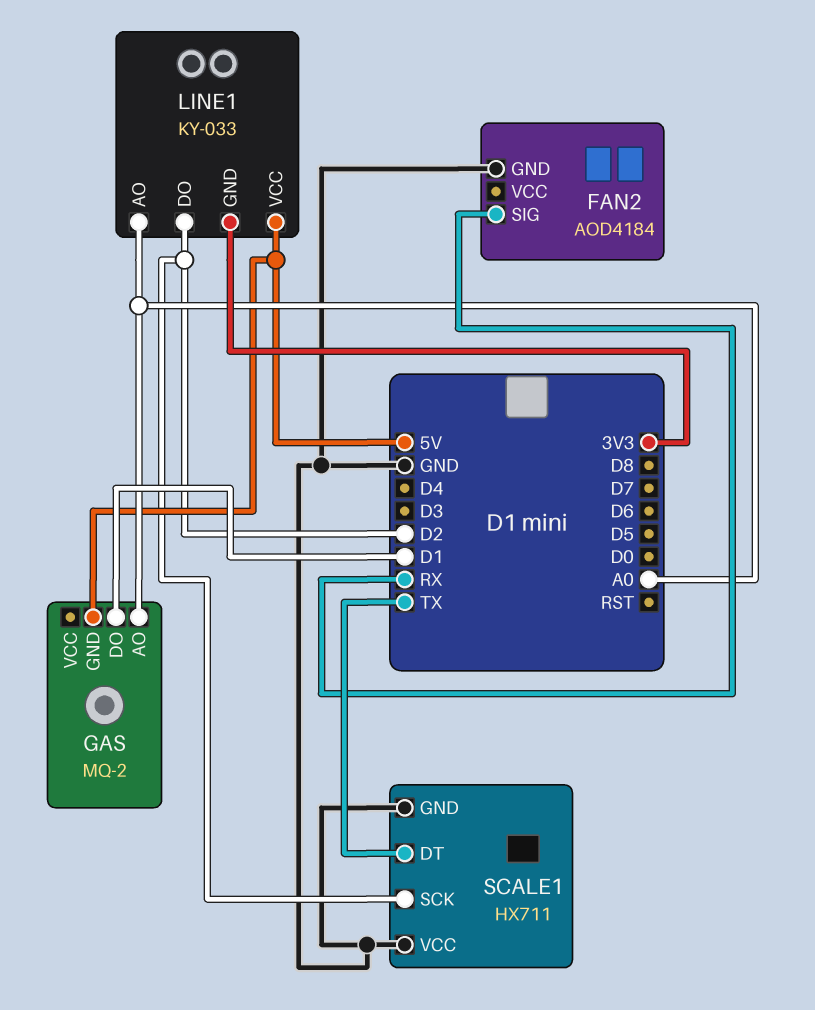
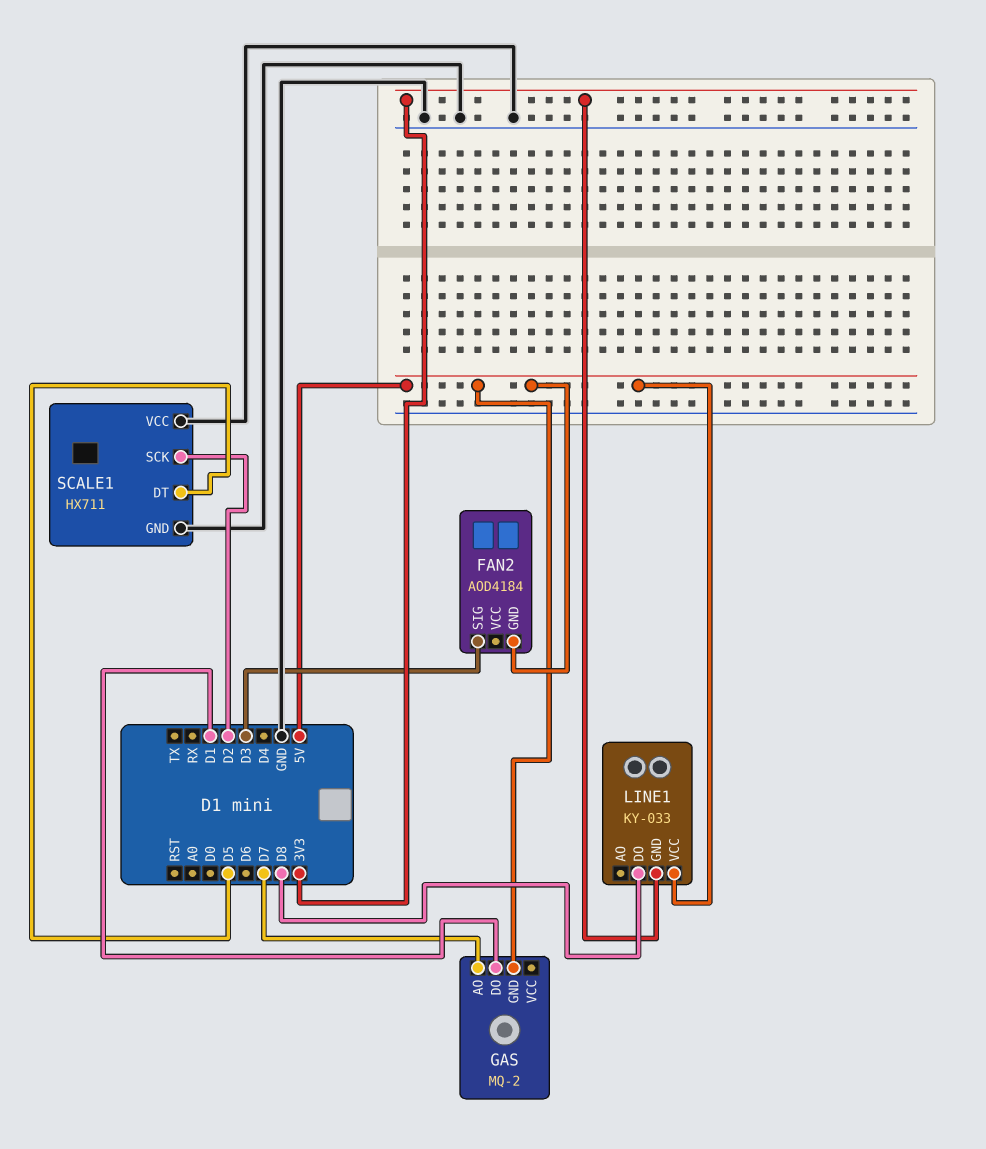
FAN2 pin GND: GND -> 5V
FAN2 pin SIG: RX -> D3
GAS pin AO: A0 -> D7
LINE1 pin AO: A0 -> none
LINE1 pin DO: D2 -> D8
SCALE1 pin DT: TX -> D5

